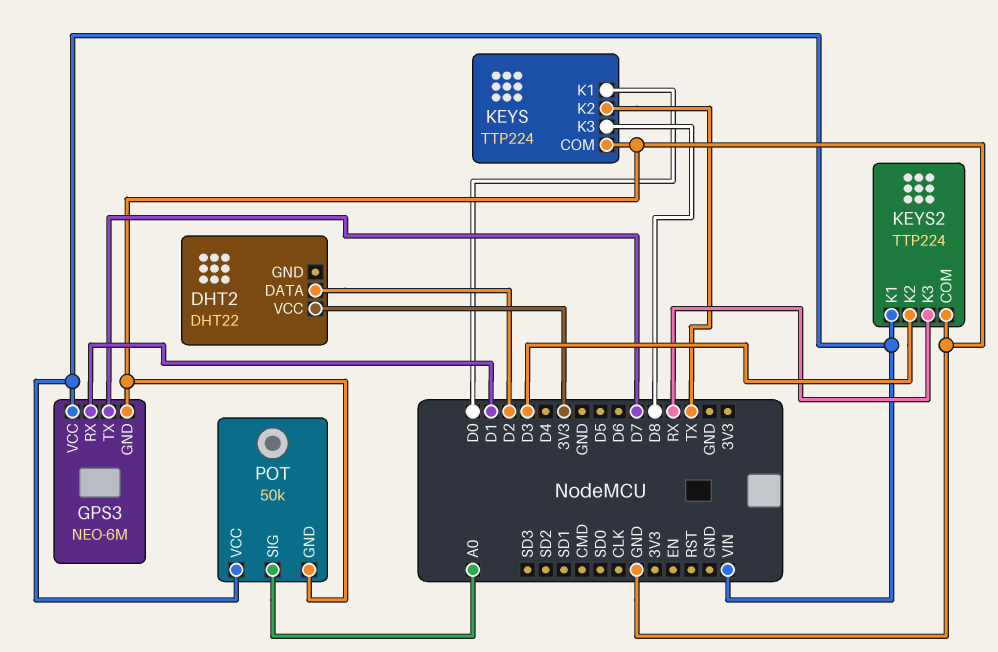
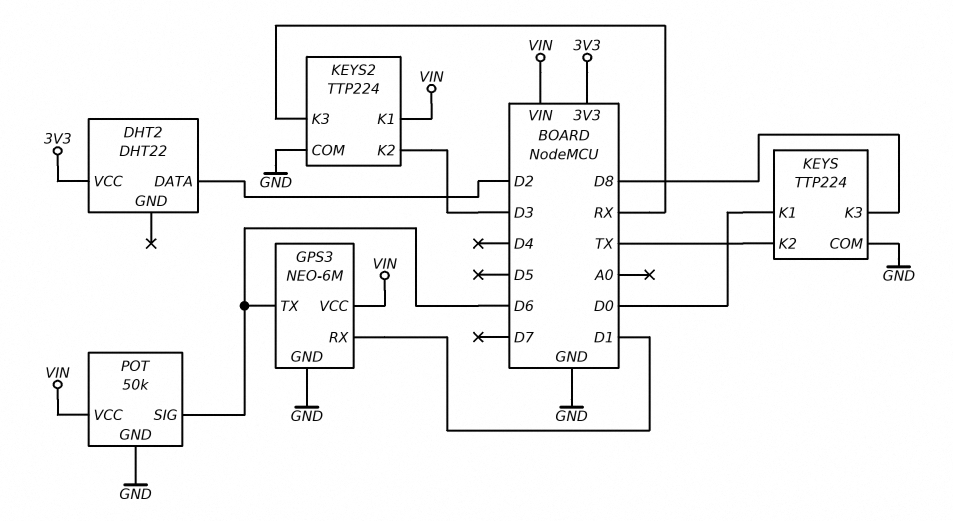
GPS3 pin TX: D7 -> D6
POT pin SIG: A0 -> D6

